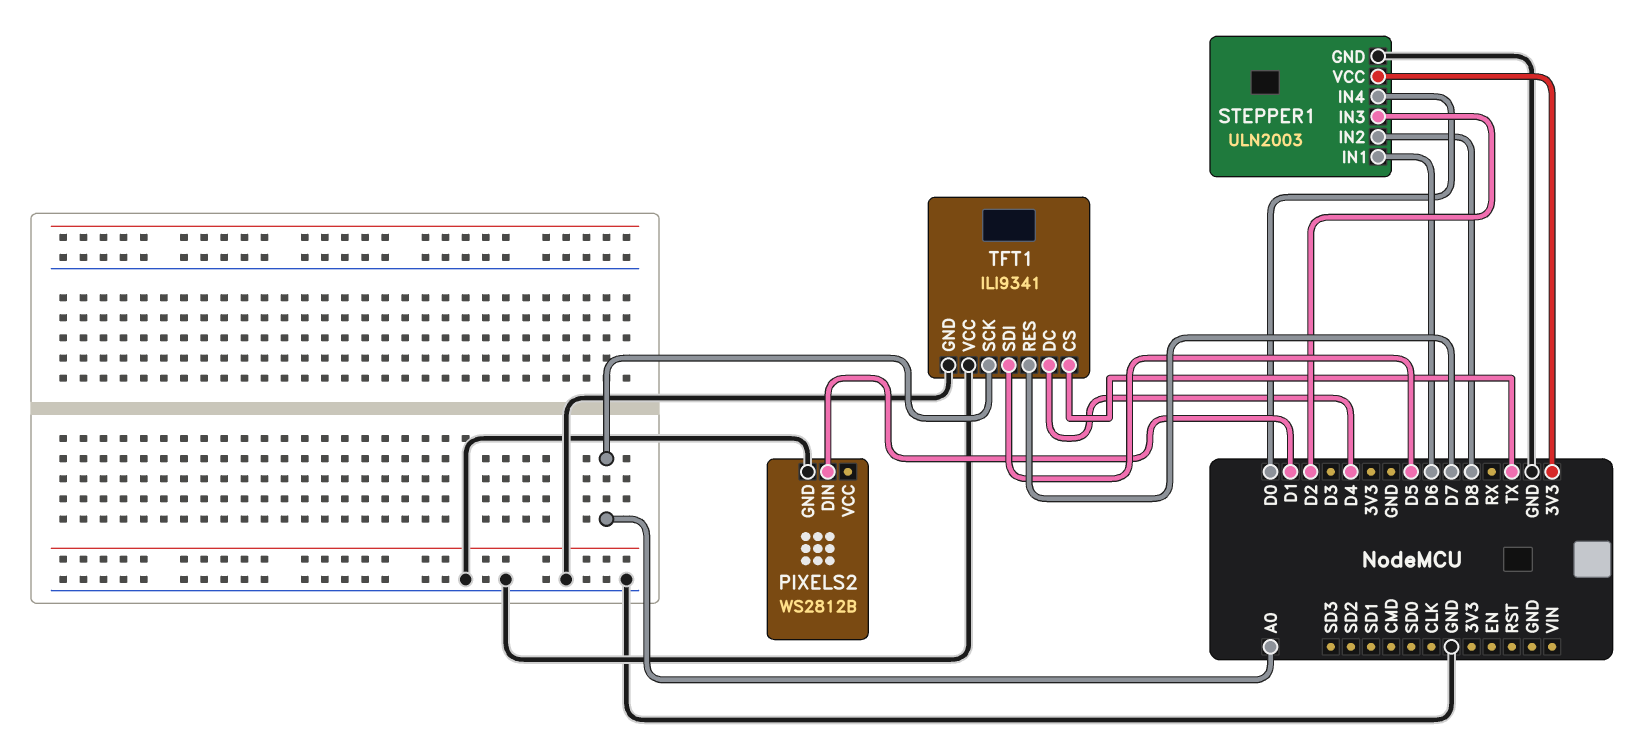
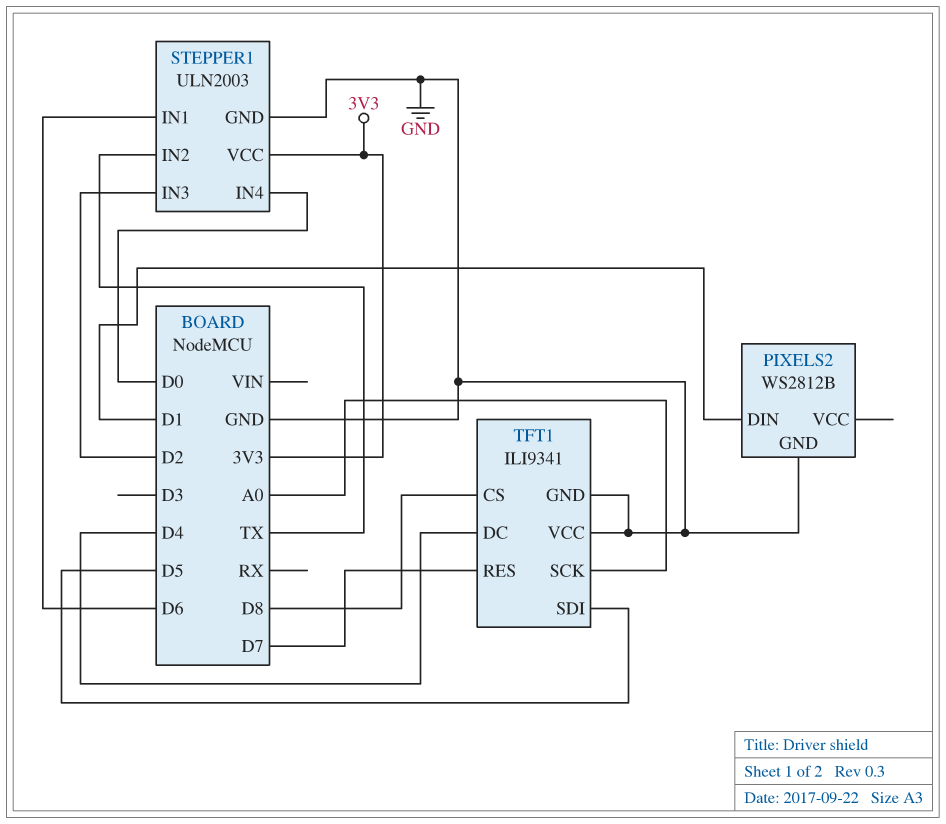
STEPPER1 pin IN2: D8 -> TX
TFT1 pin CS: TX -> D8

